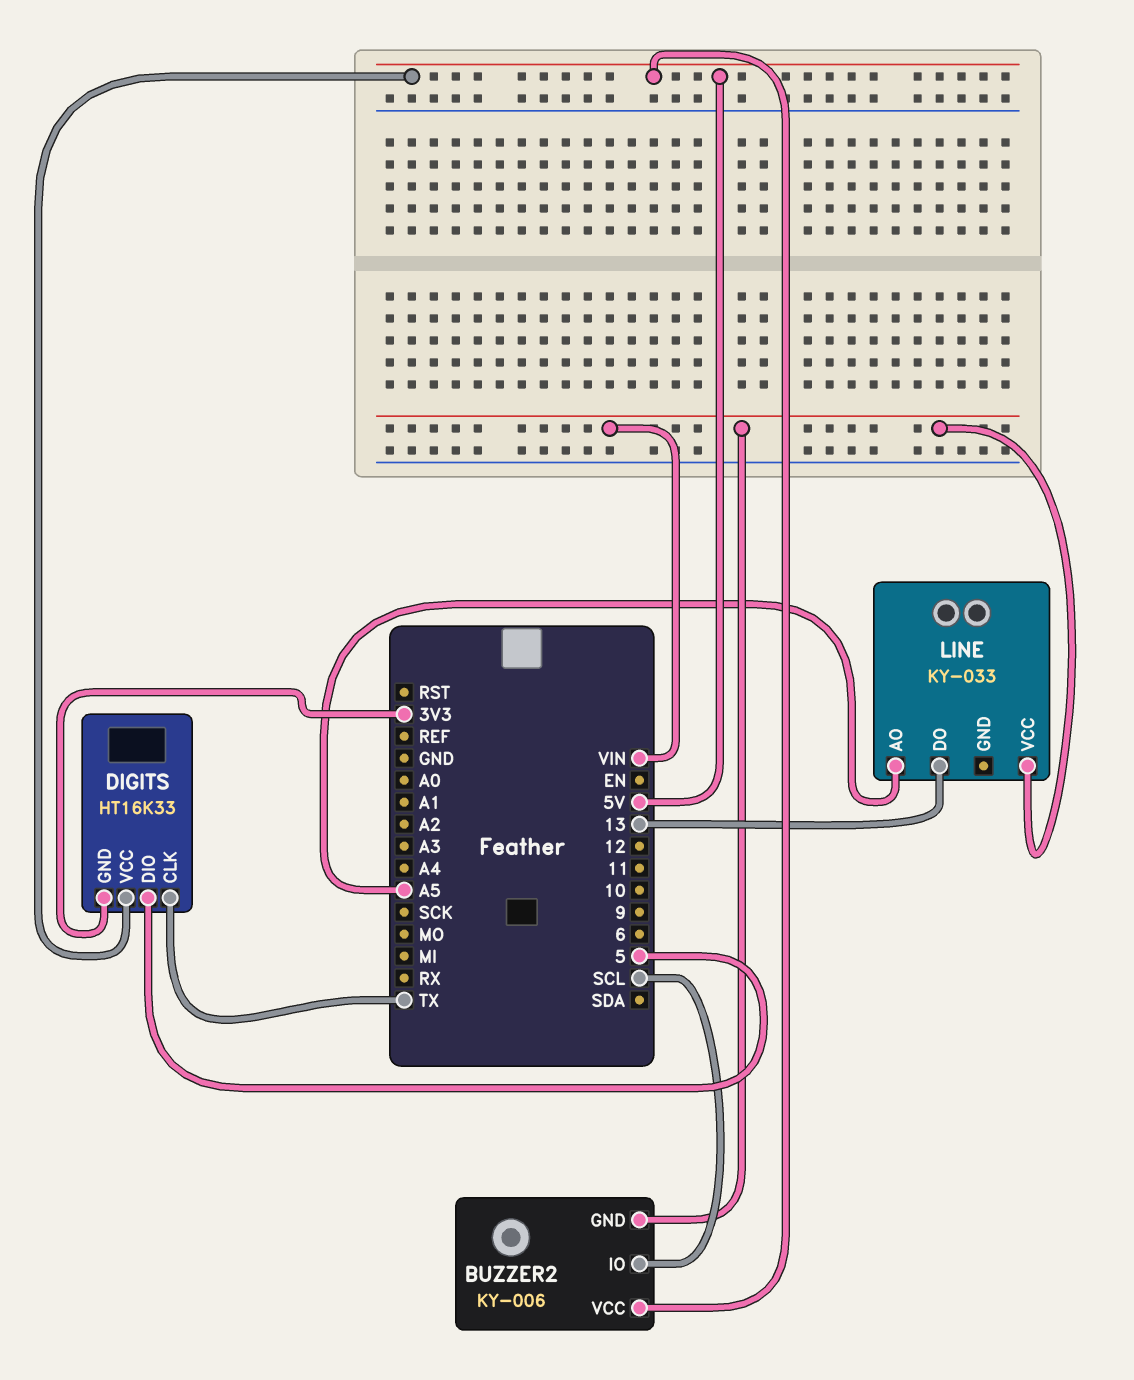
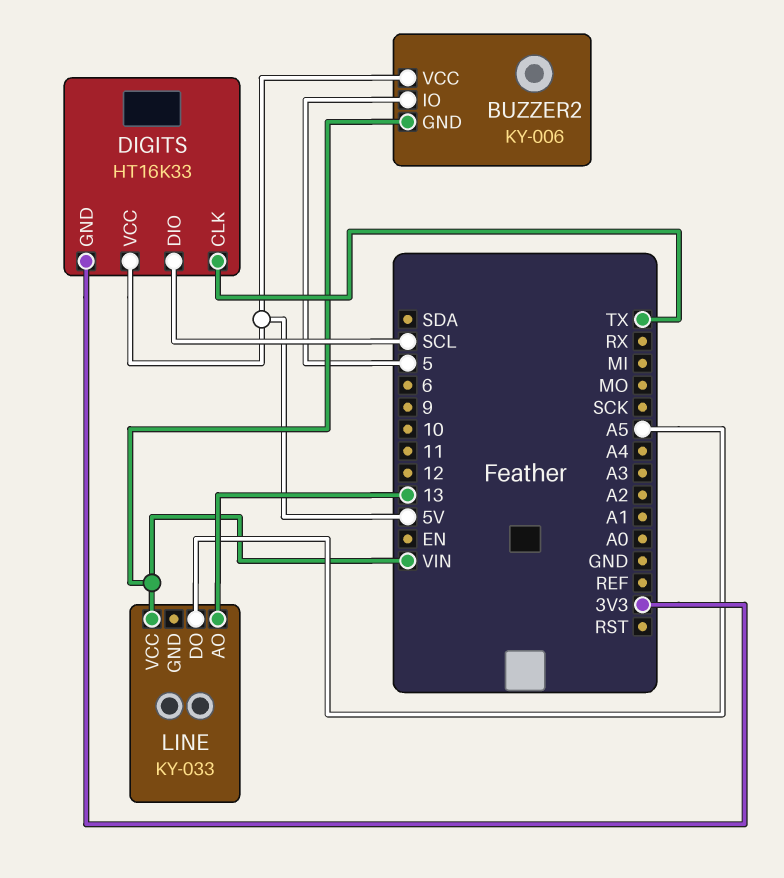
BUZZER2 pin IO: SCL -> 5
DIGITS pin DIO: 5 -> SCL
LINE pin AO: A5 -> 13
LINE pin DO: 13 -> A5

